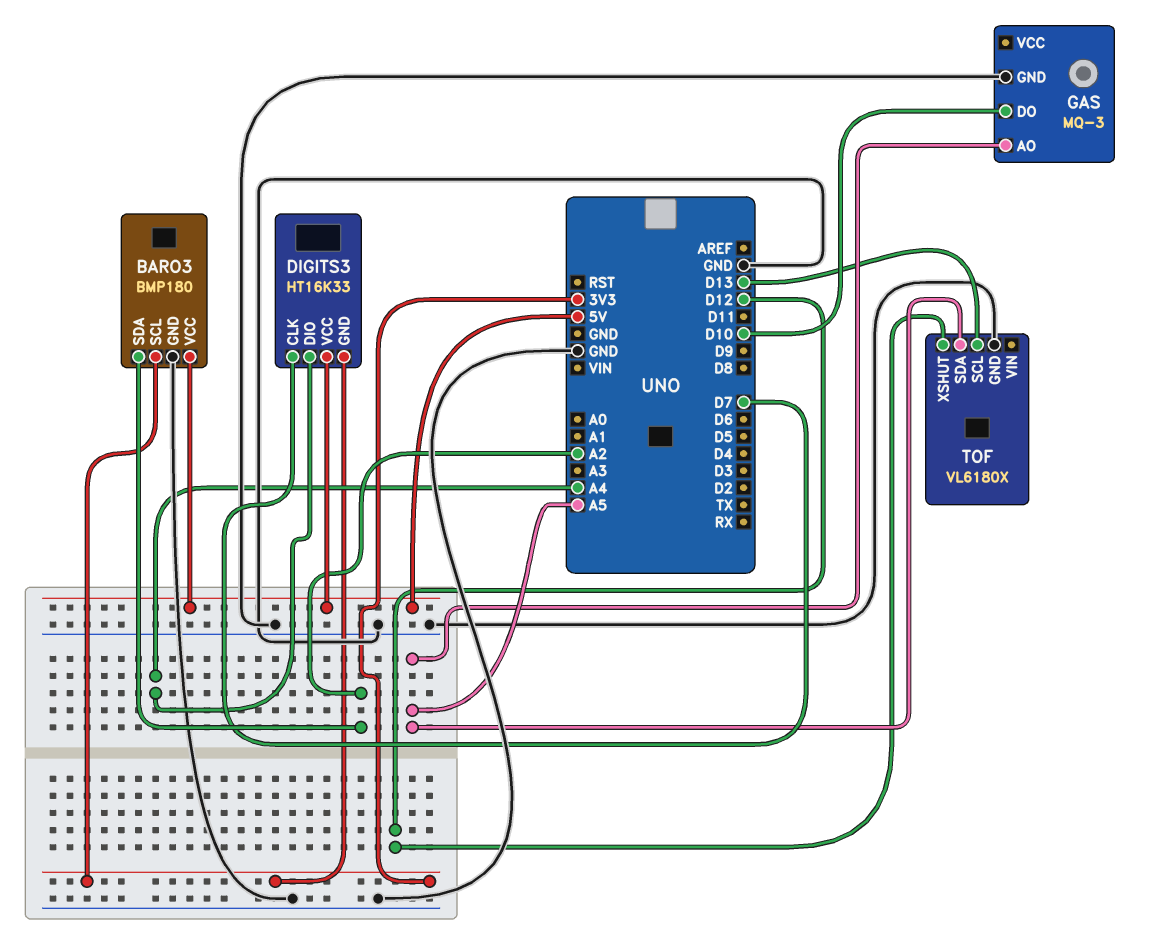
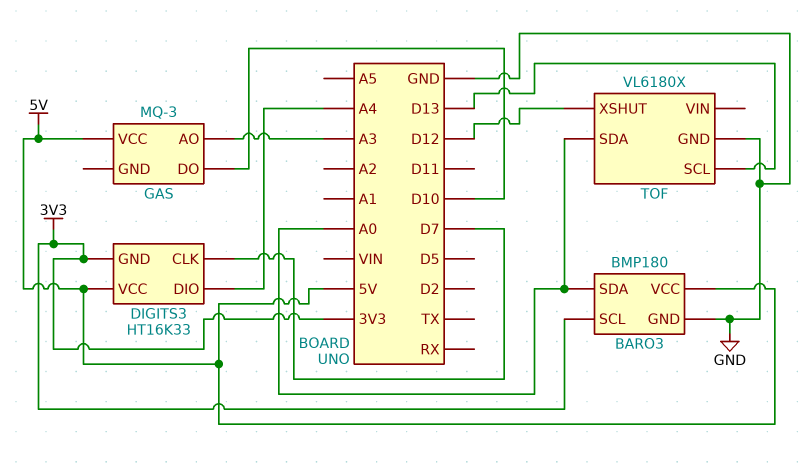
BARO3 pin SDA: A2 -> A0
GAS pin AO: A5 -> A3
GAS pin GND: GND -> none
GAS pin VCC: none -> 5V
TOF pin SDA: A5 -> A0

